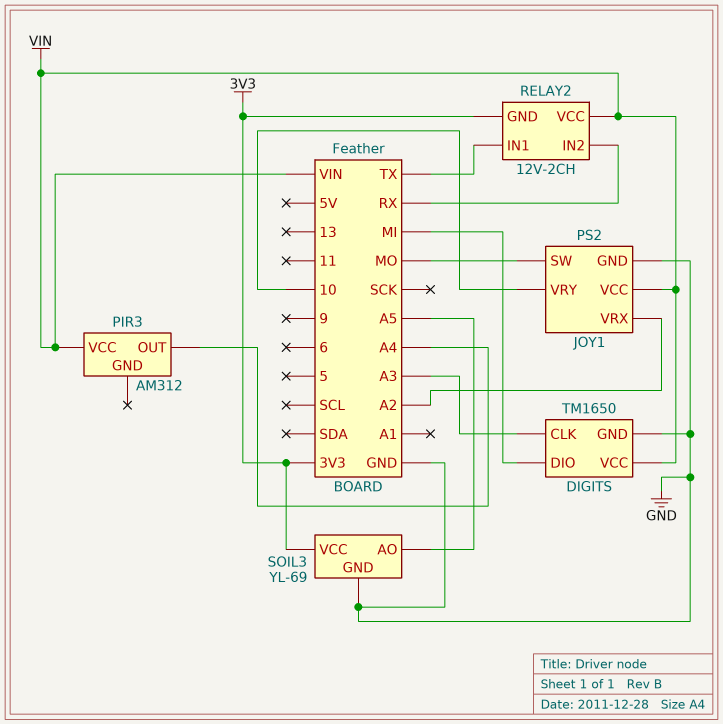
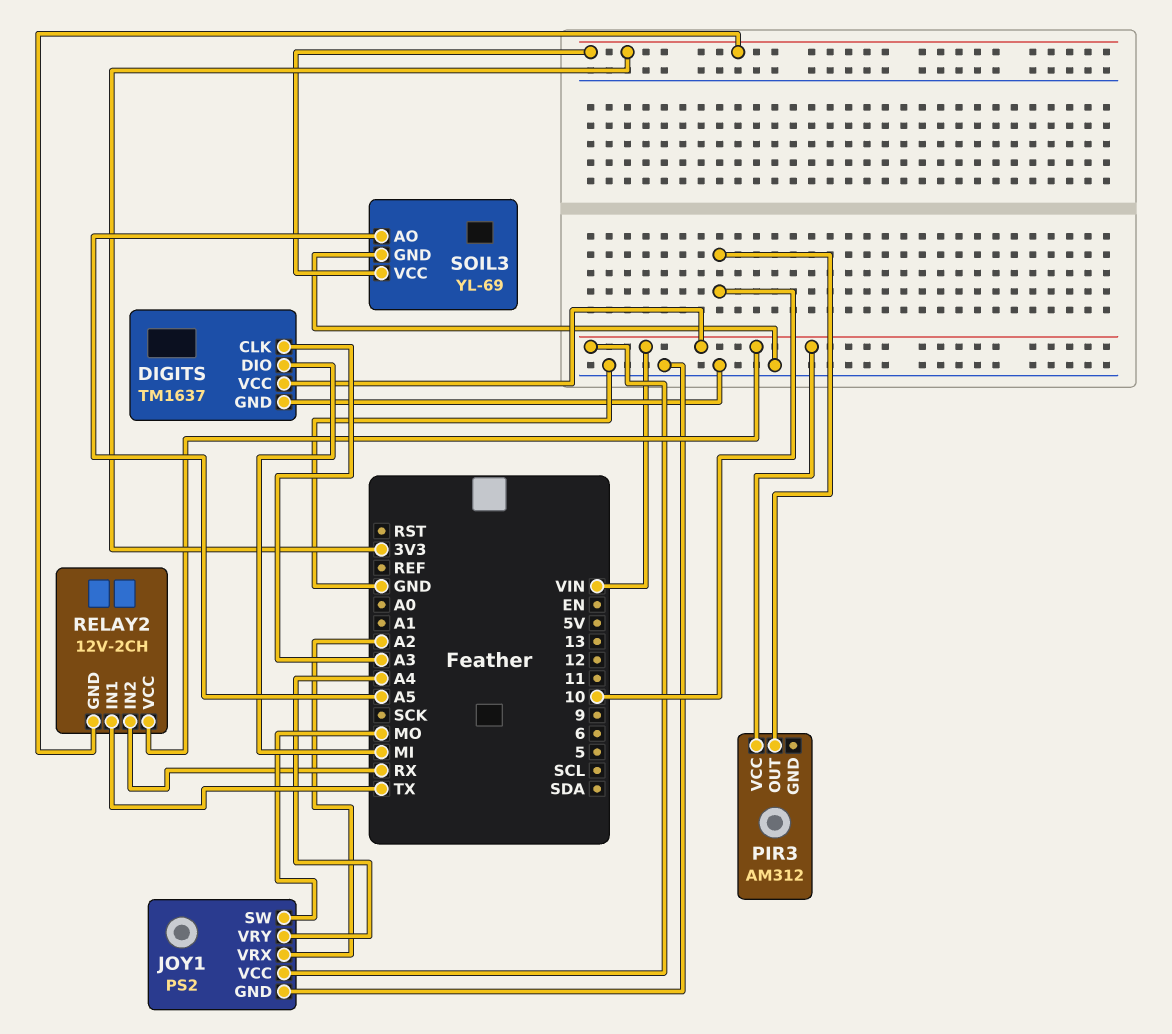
DIGITS: TM1650 -> TM1637
JOY1 pin VRY: 10 -> A4
PIR3 pin OUT: A4 -> 10

